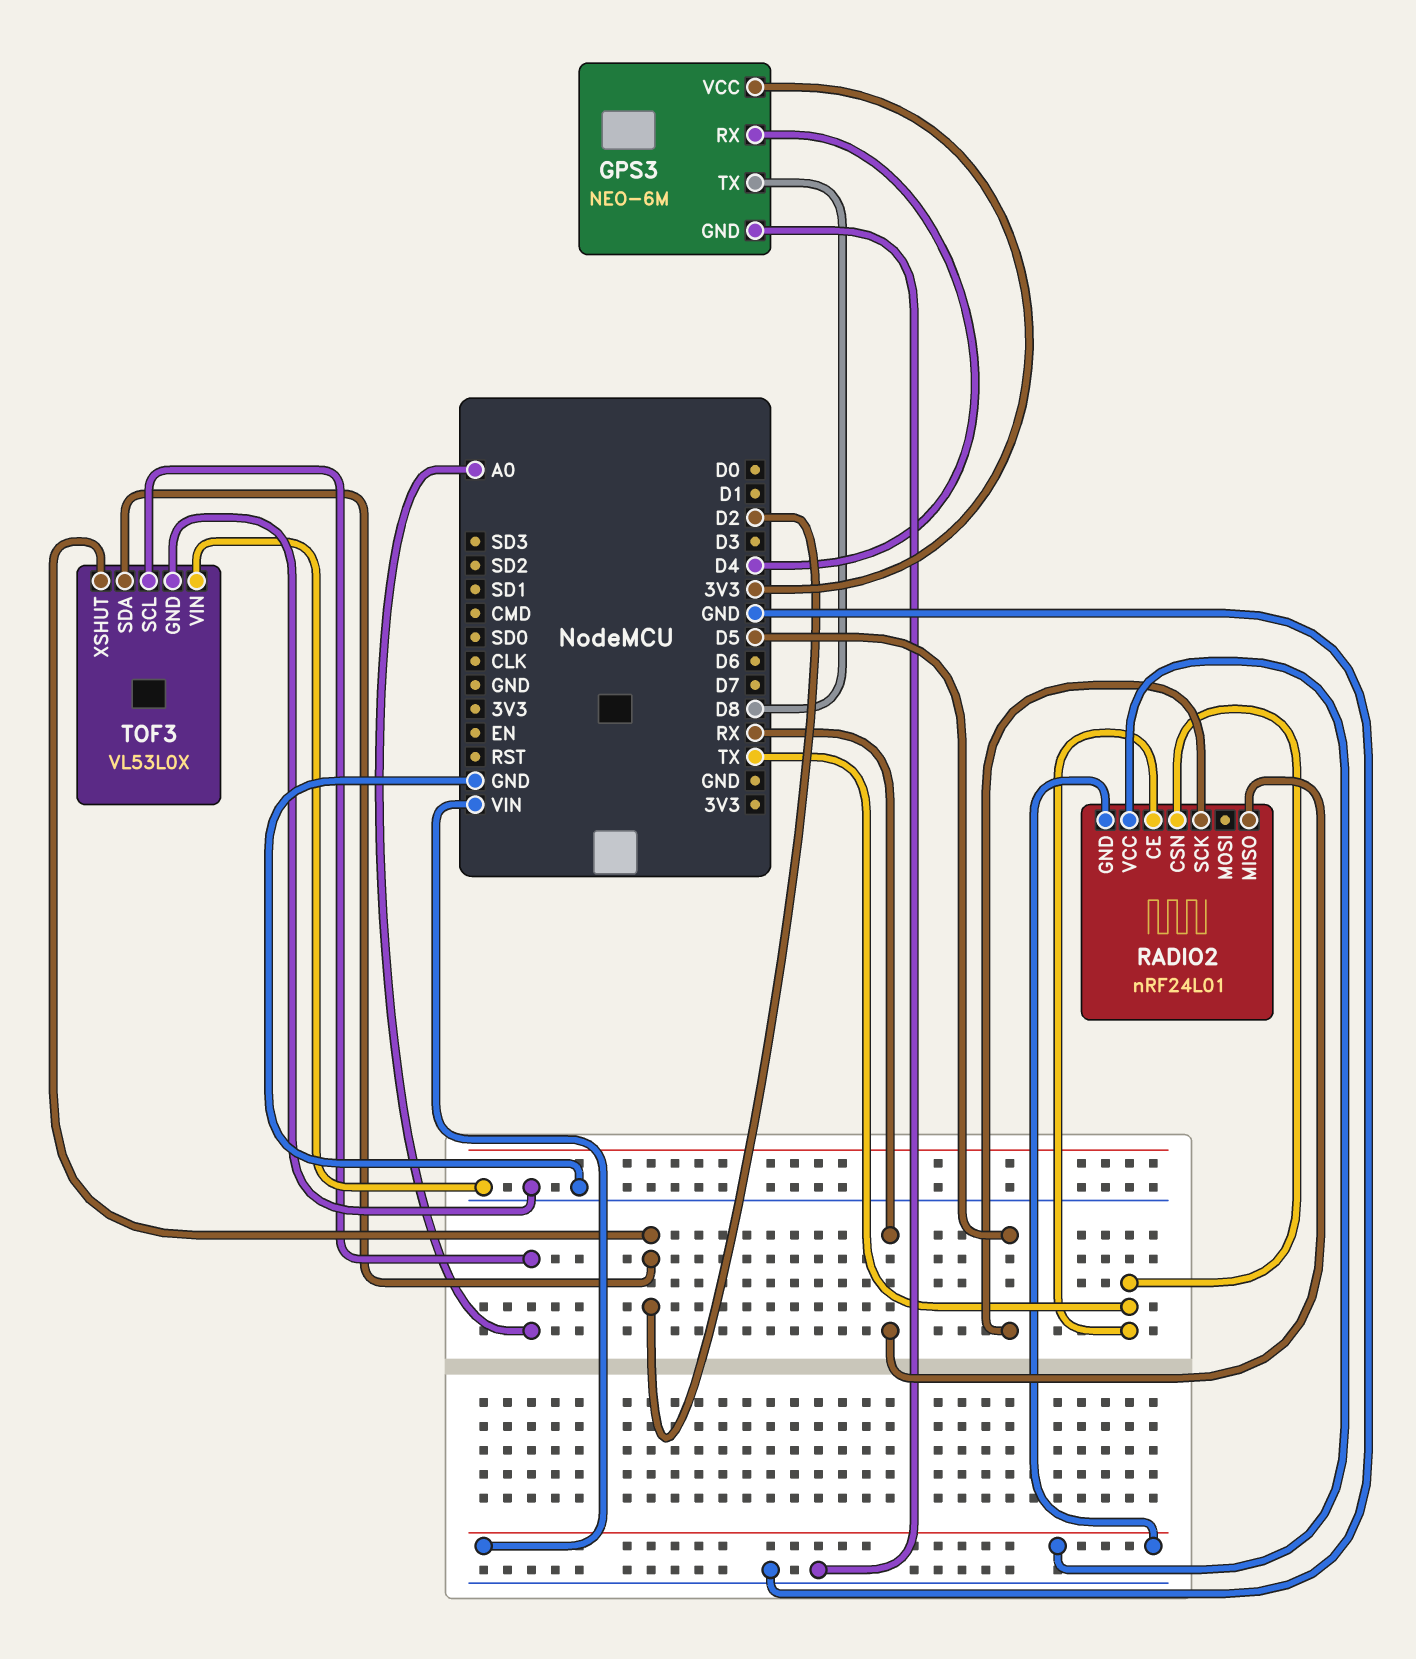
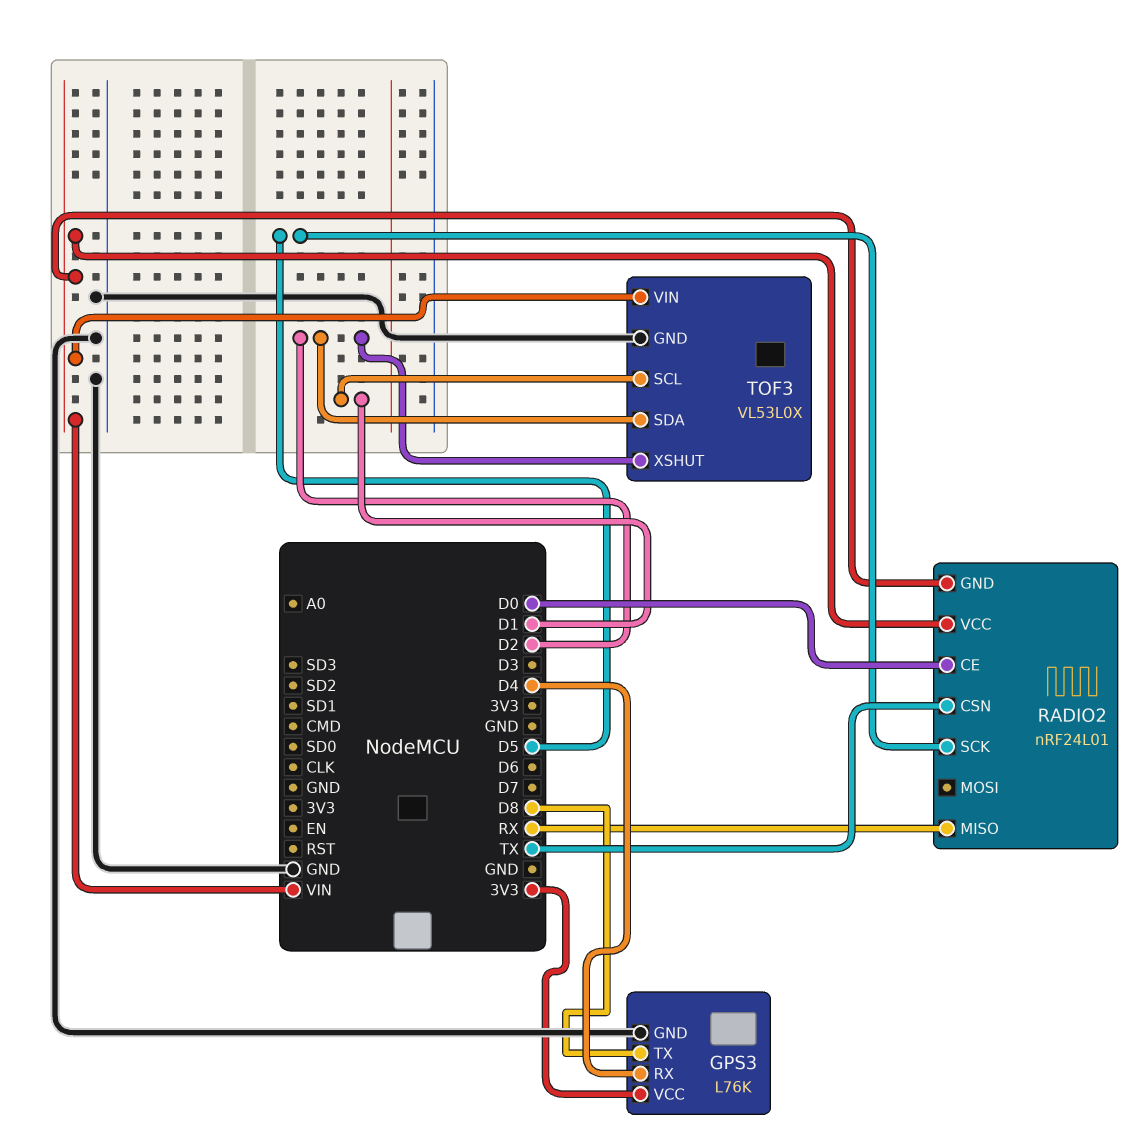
GPS3: NEO-6M -> L76K
RADIO2 pin CE: TX -> D0
TOF3 pin SCL: A0 -> D1
TOF3 pin VIN: GND -> VIN

